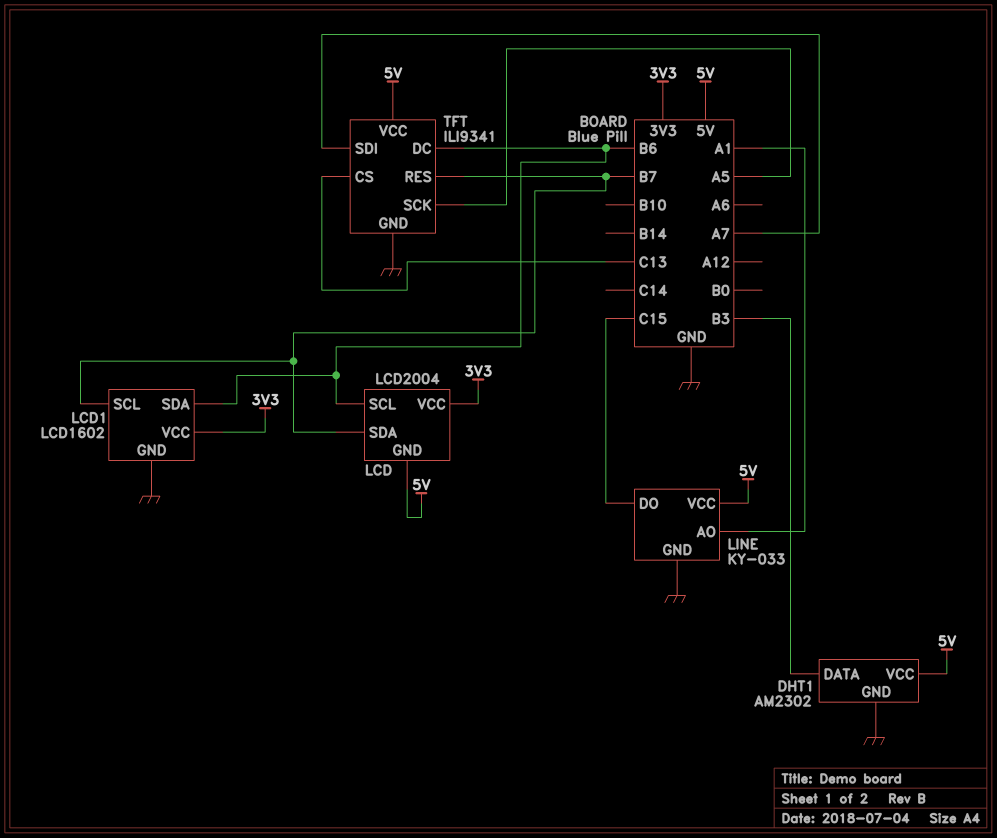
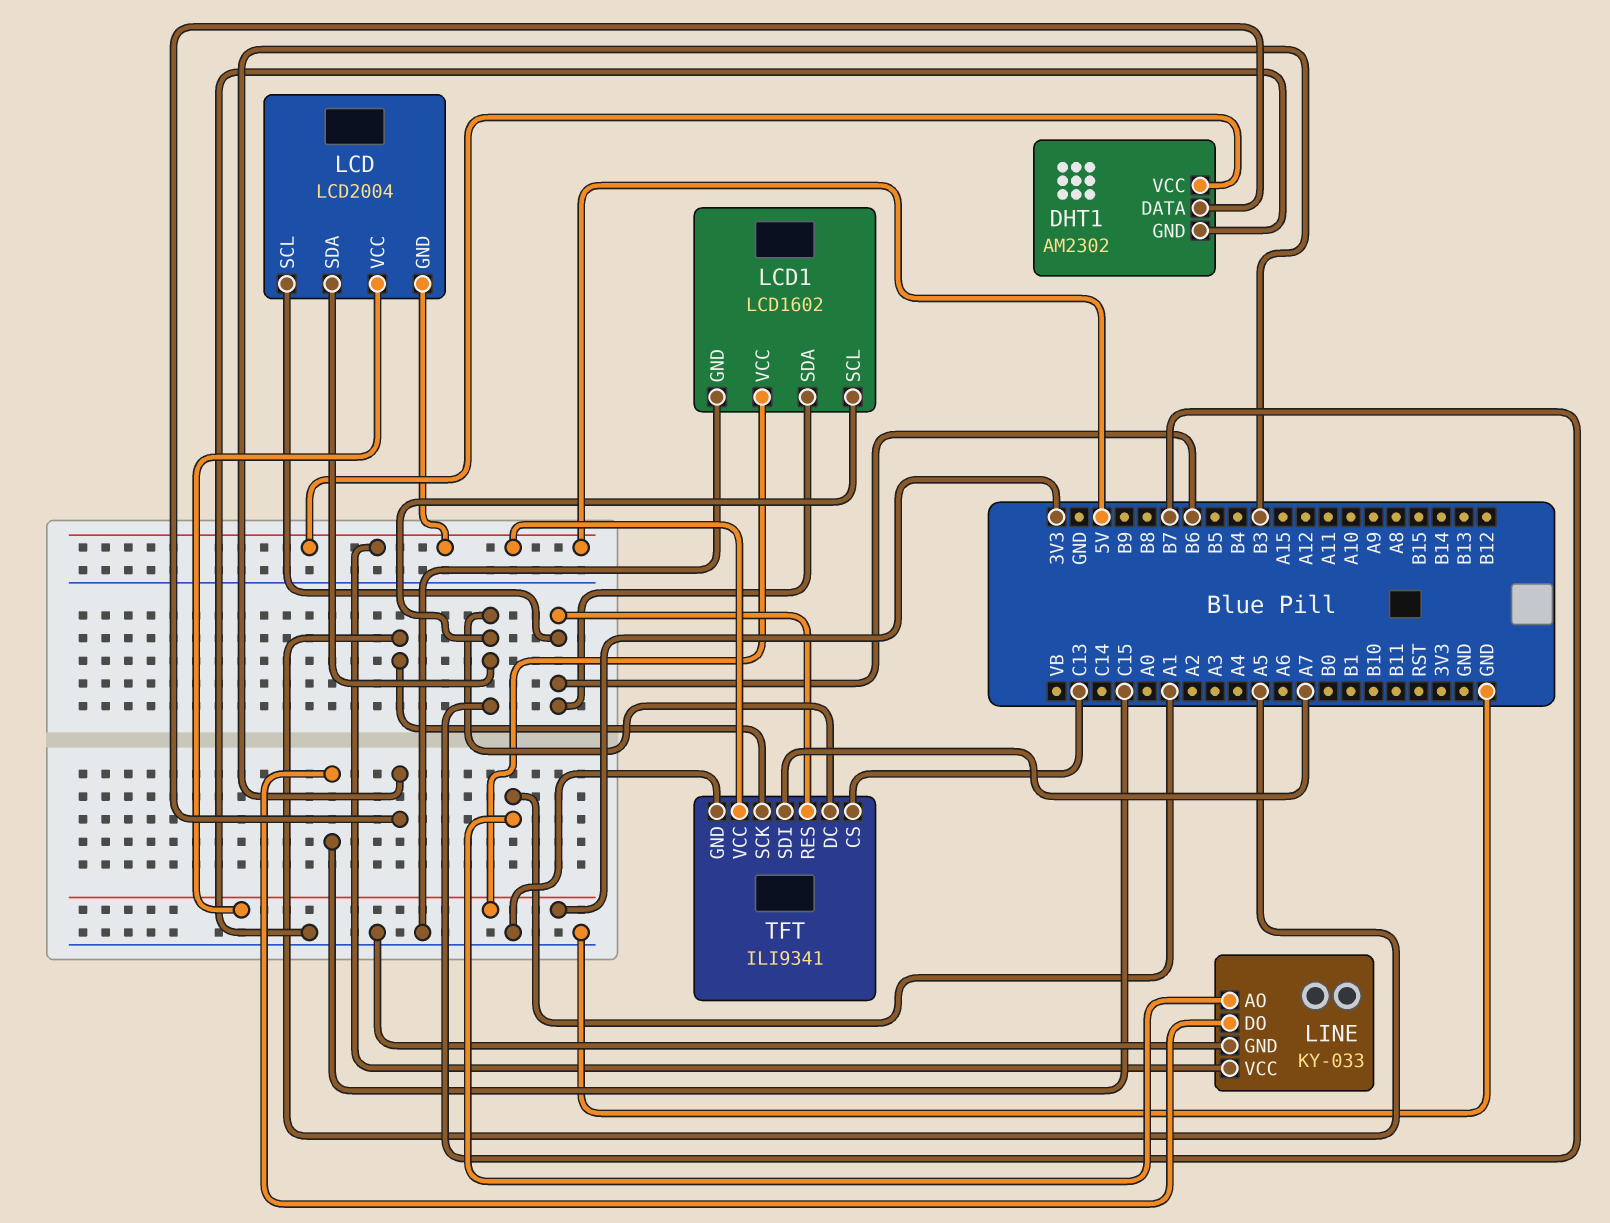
TFT pin DC: B6 -> B7
TFT pin RES: B7 -> B6

